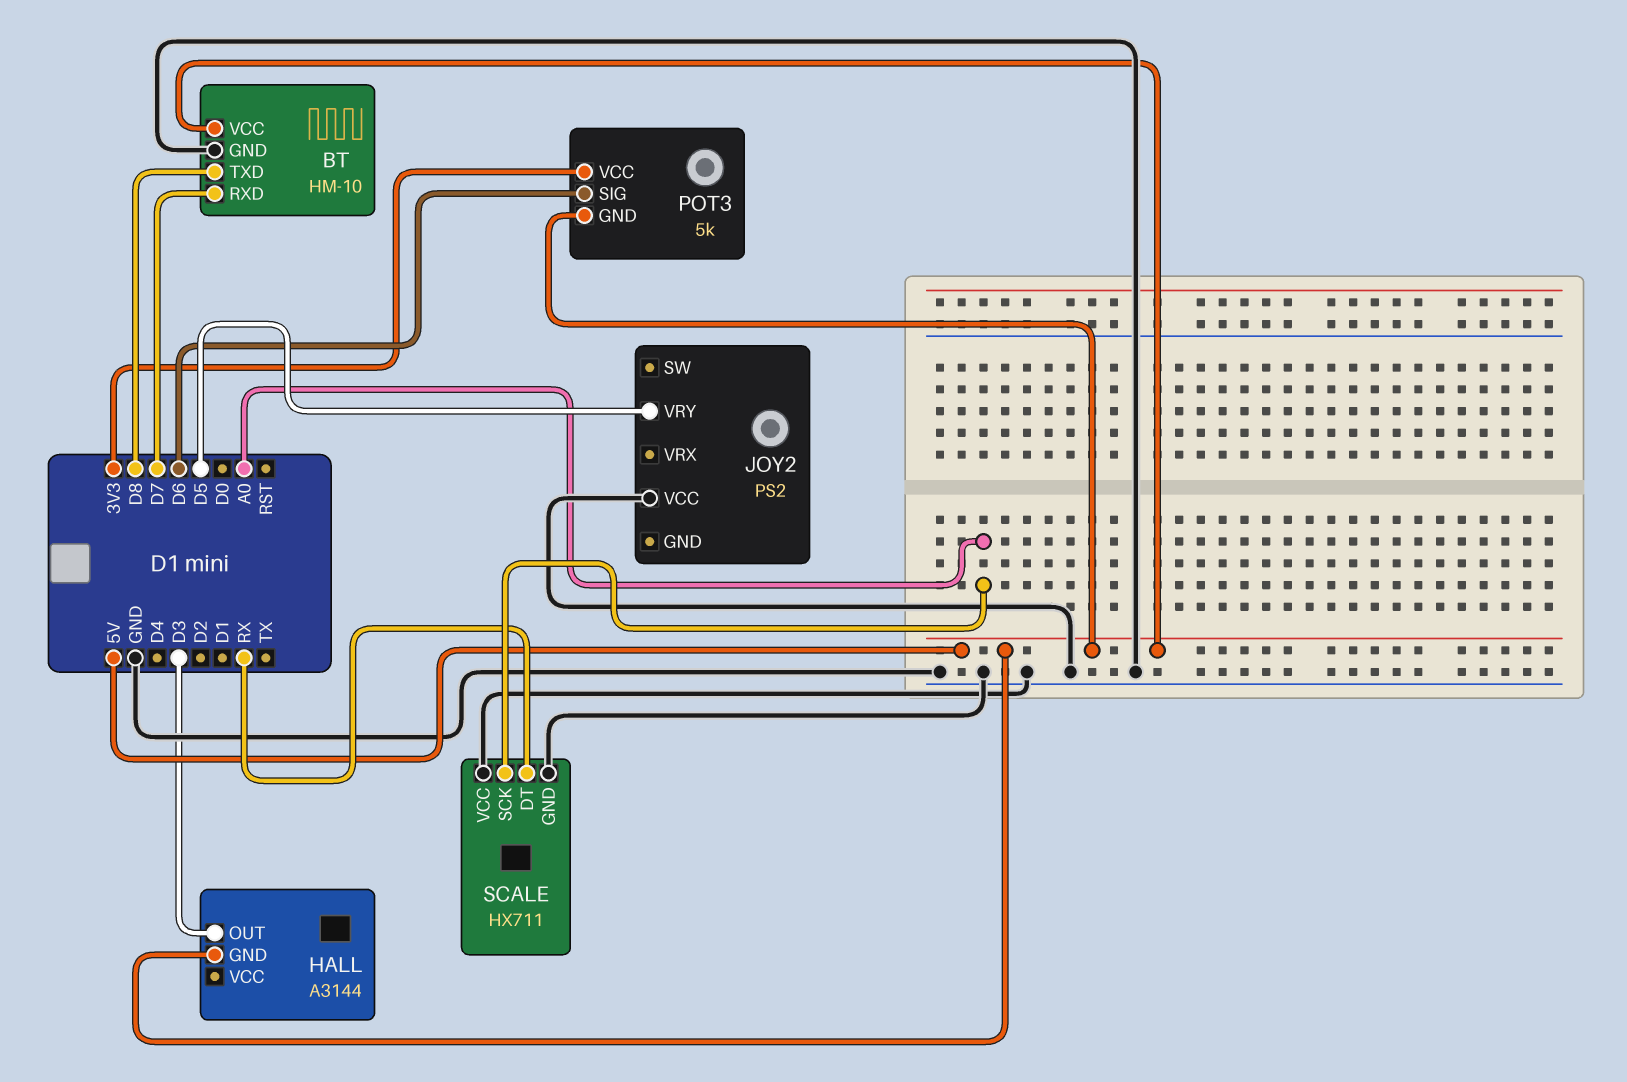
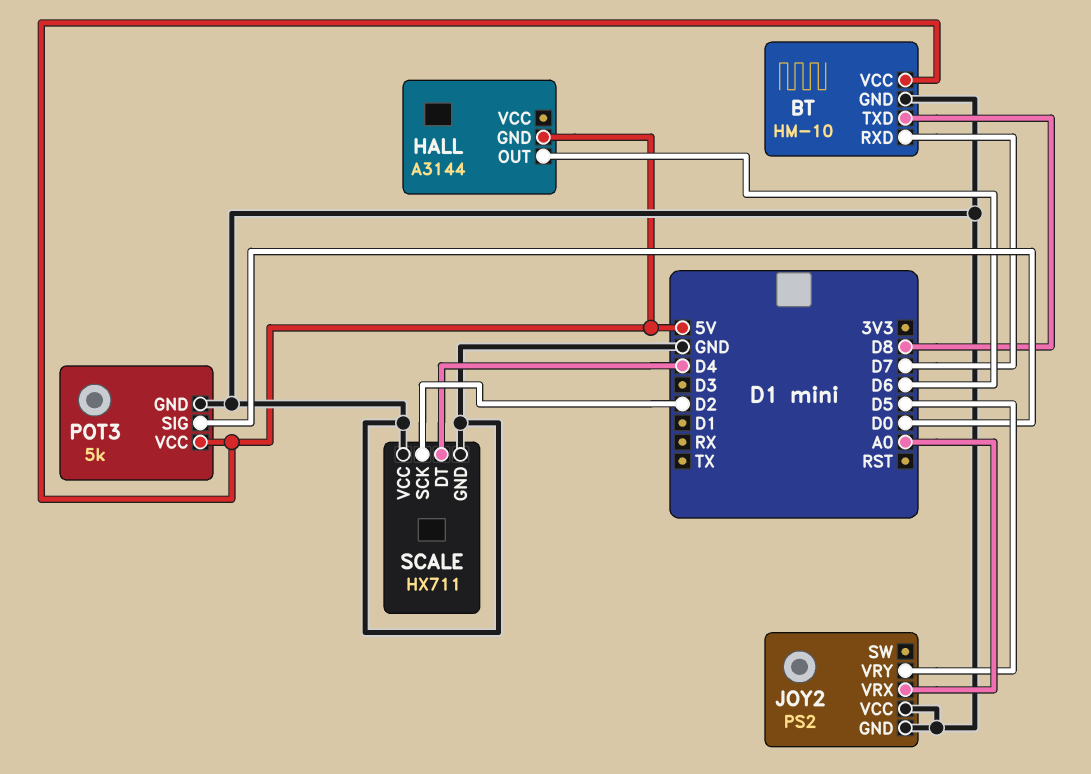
HALL pin OUT: D3 -> D6
JOY2 pin GND: none -> GND
JOY2 pin VRX: none -> A0
POT3 pin GND: 5V -> GND
POT3 pin SIG: D6 -> D0
POT3 pin VCC: 3V3 -> 5V
SCALE pin DT: RX -> D4
SCALE pin SCK: A0 -> D2

